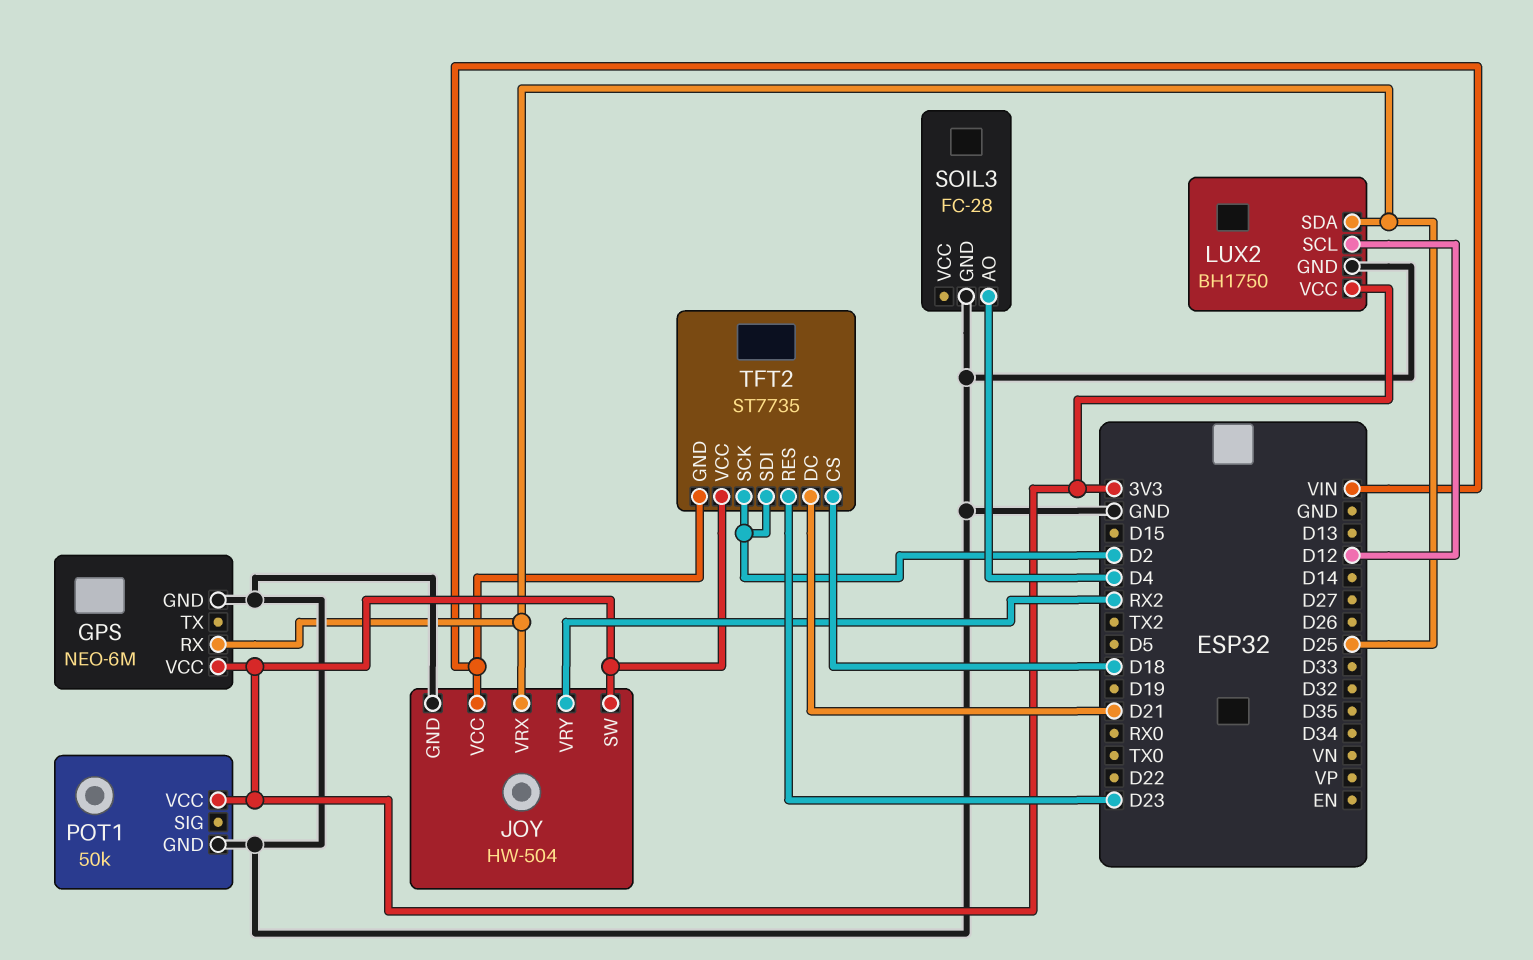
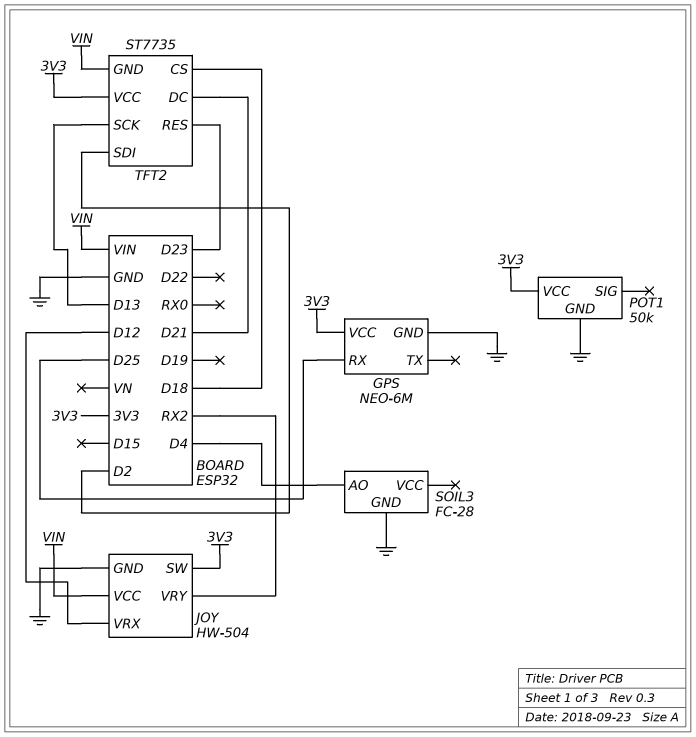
JOY pin VRX: D25 -> D12
LUX2: BH1750 -> none
LUX2 pin GND: GND -> none
LUX2 pin SCL: D12 -> none
LUX2 pin SDA: D25 -> none
LUX2 pin VCC: 3V3 -> none
TFT2 pin SCK: D2 -> D13

